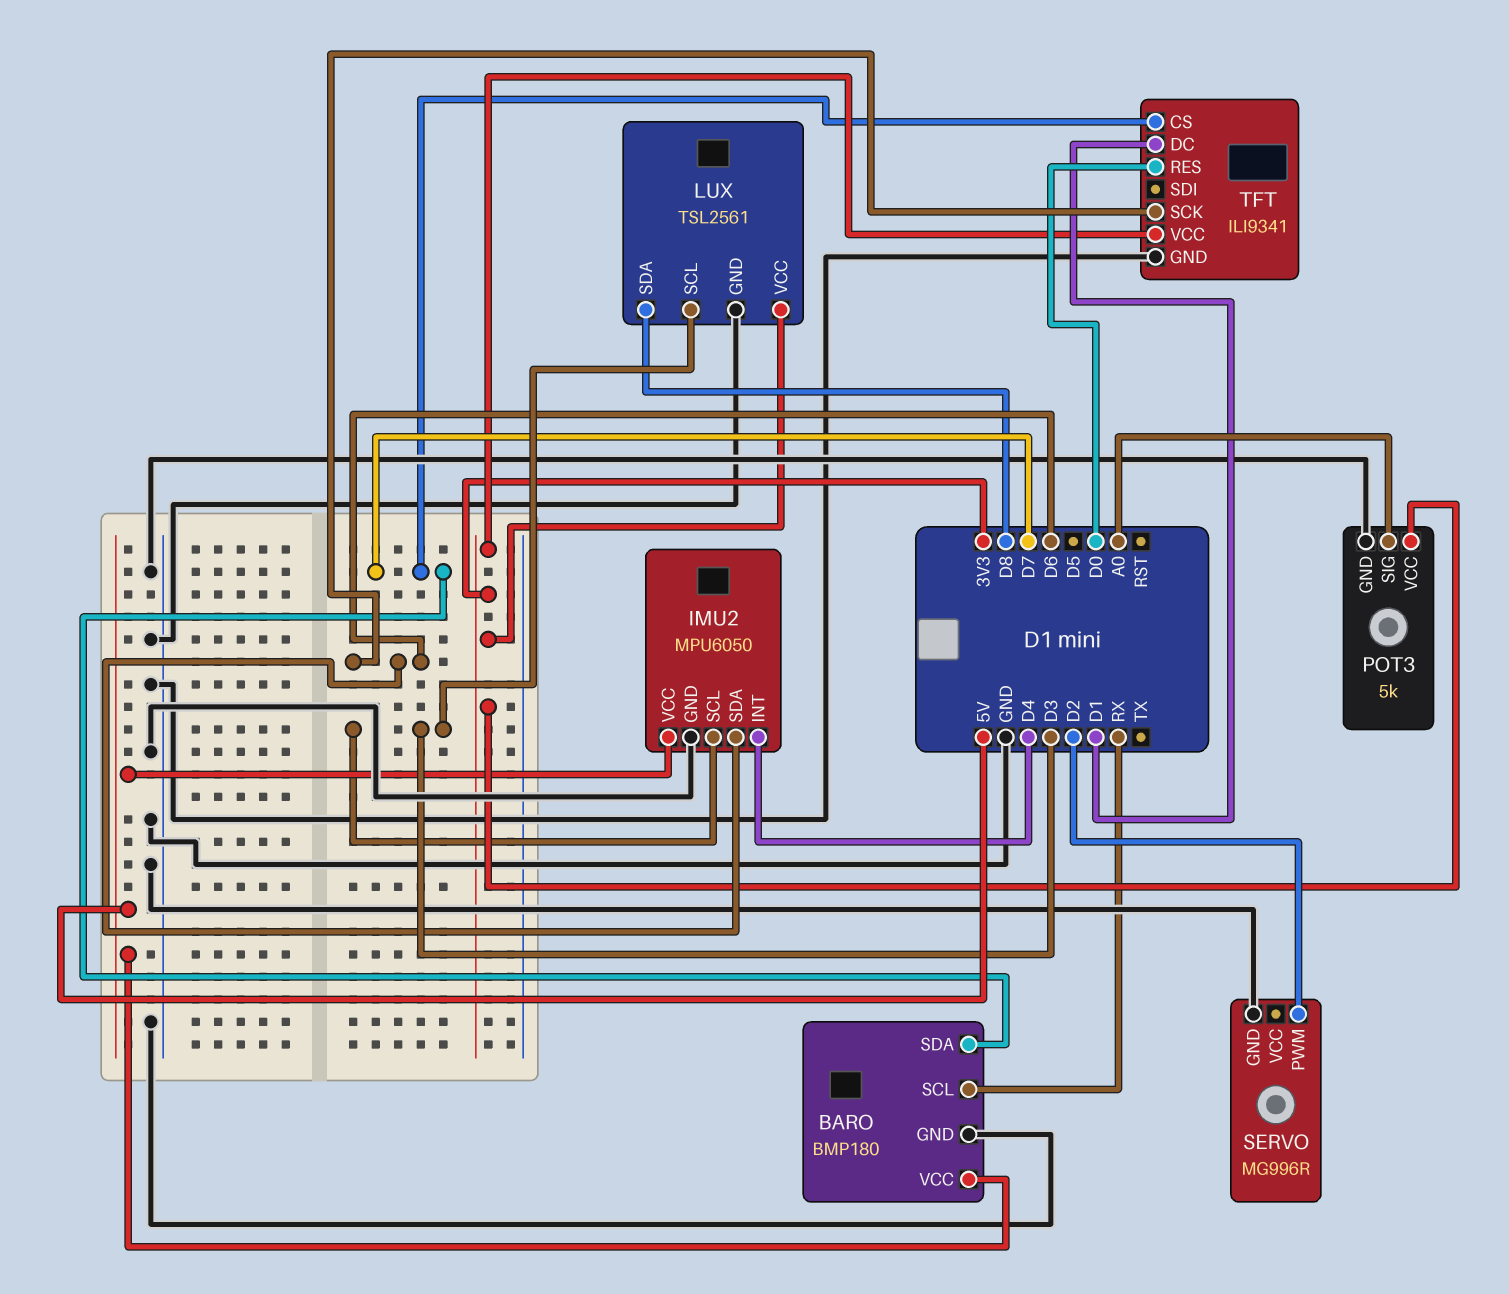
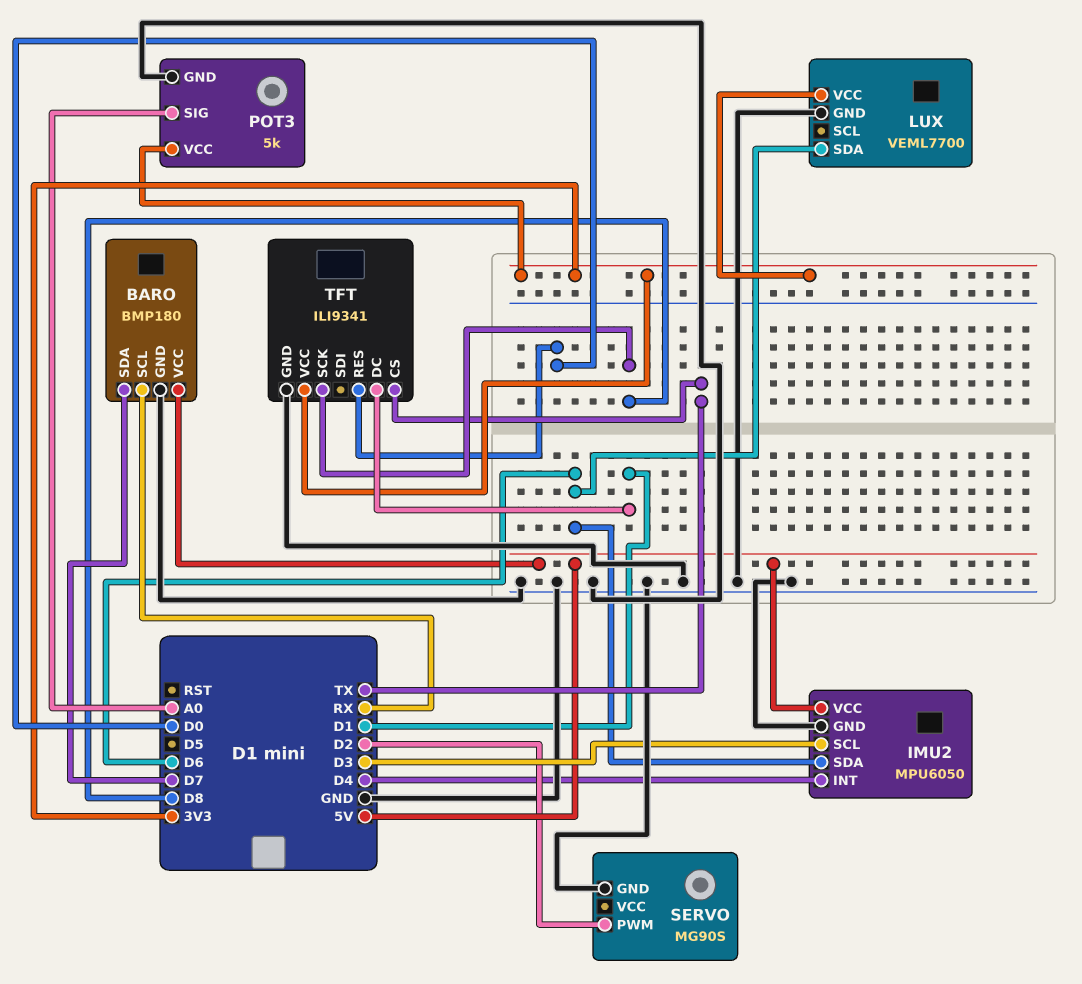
LUX: TSL2561 -> VEML7700
LUX pin SCL: D3 -> none
LUX pin SDA: D8 -> D6
SERVO: MG996R -> MG90S
TFT pin CS: D7 -> TX
TFT pin SCK: D6 -> D8

